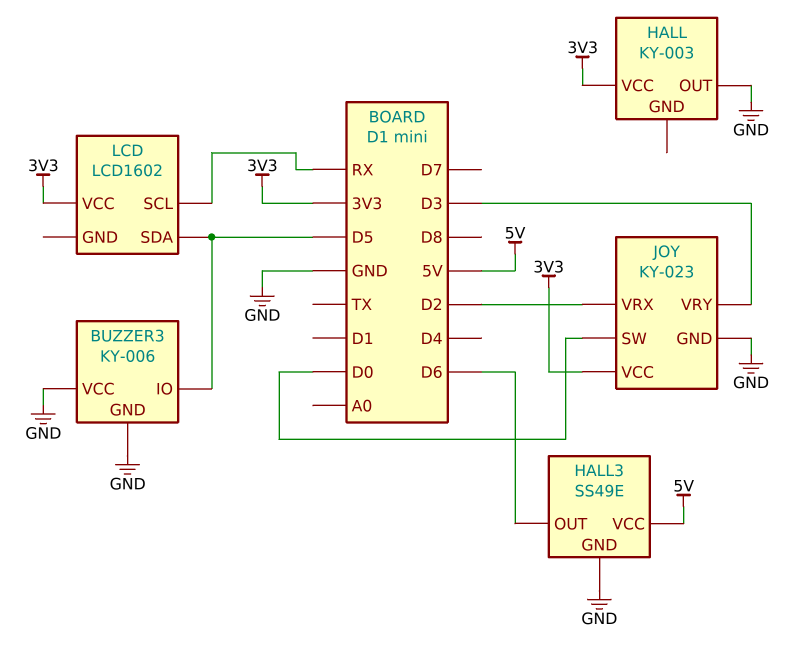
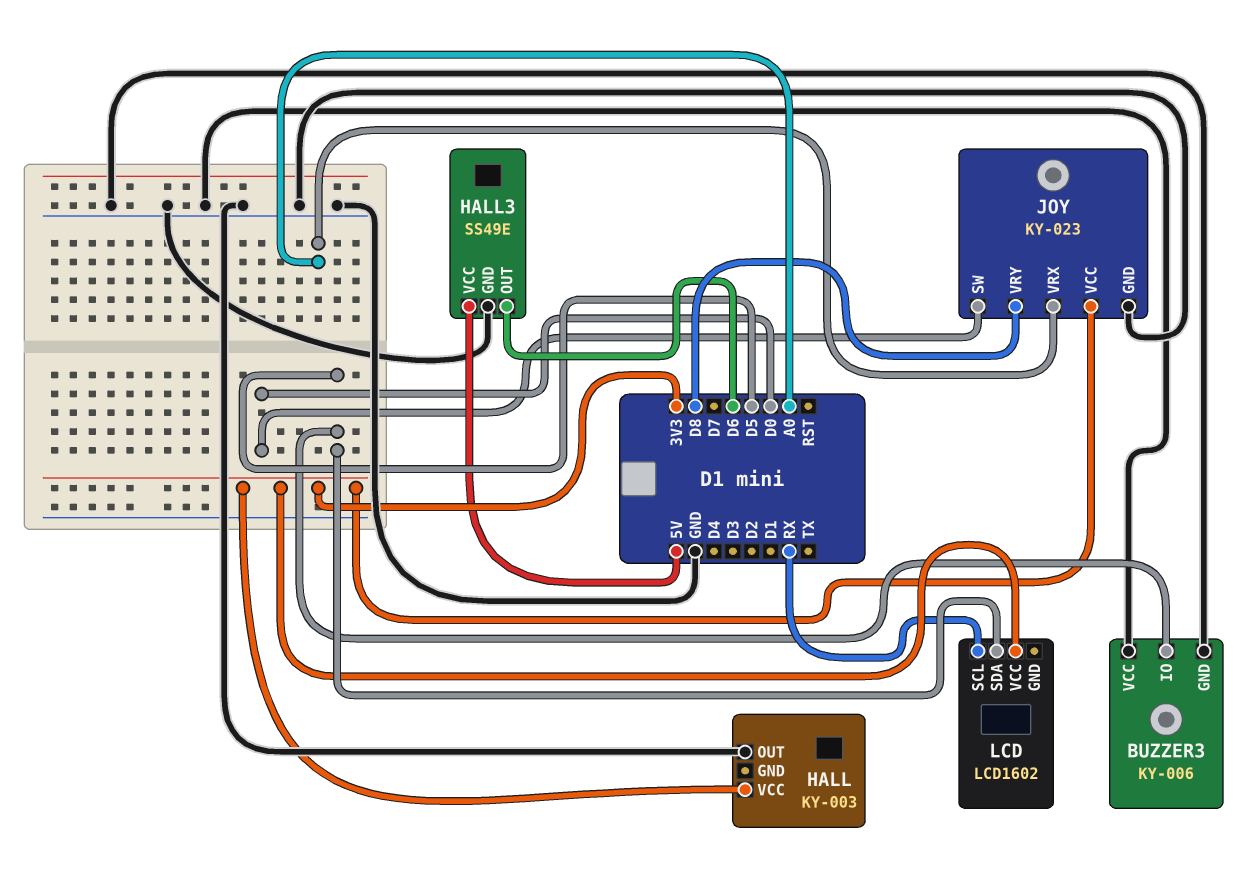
JOY pin VRX: D2 -> A0
JOY pin VRY: D3 -> D8

